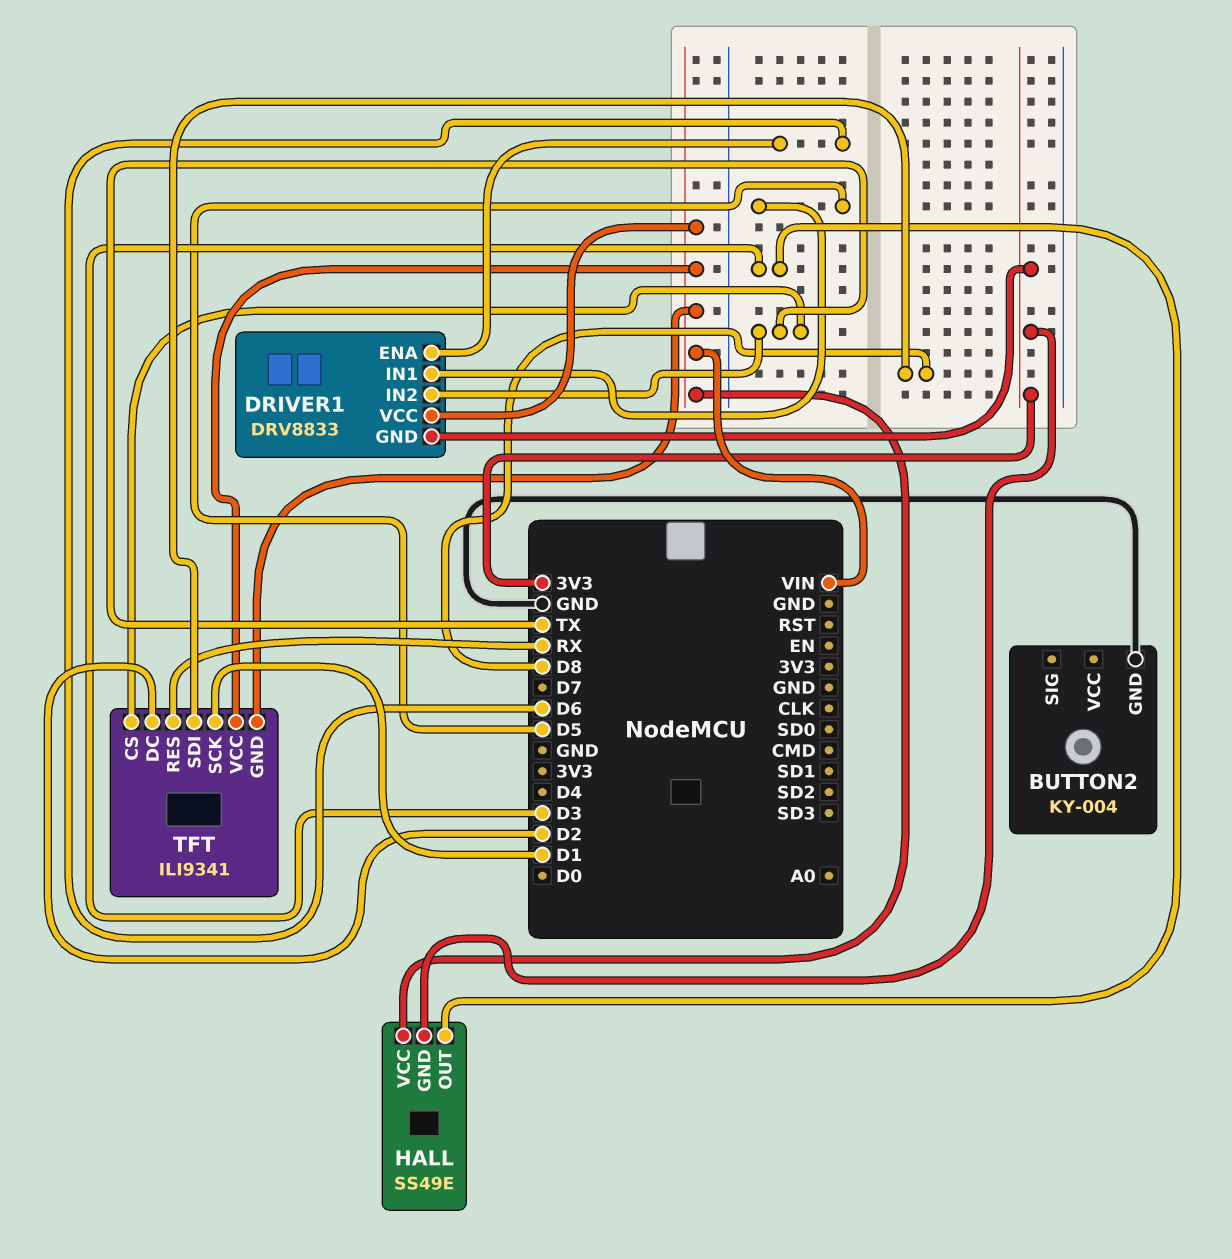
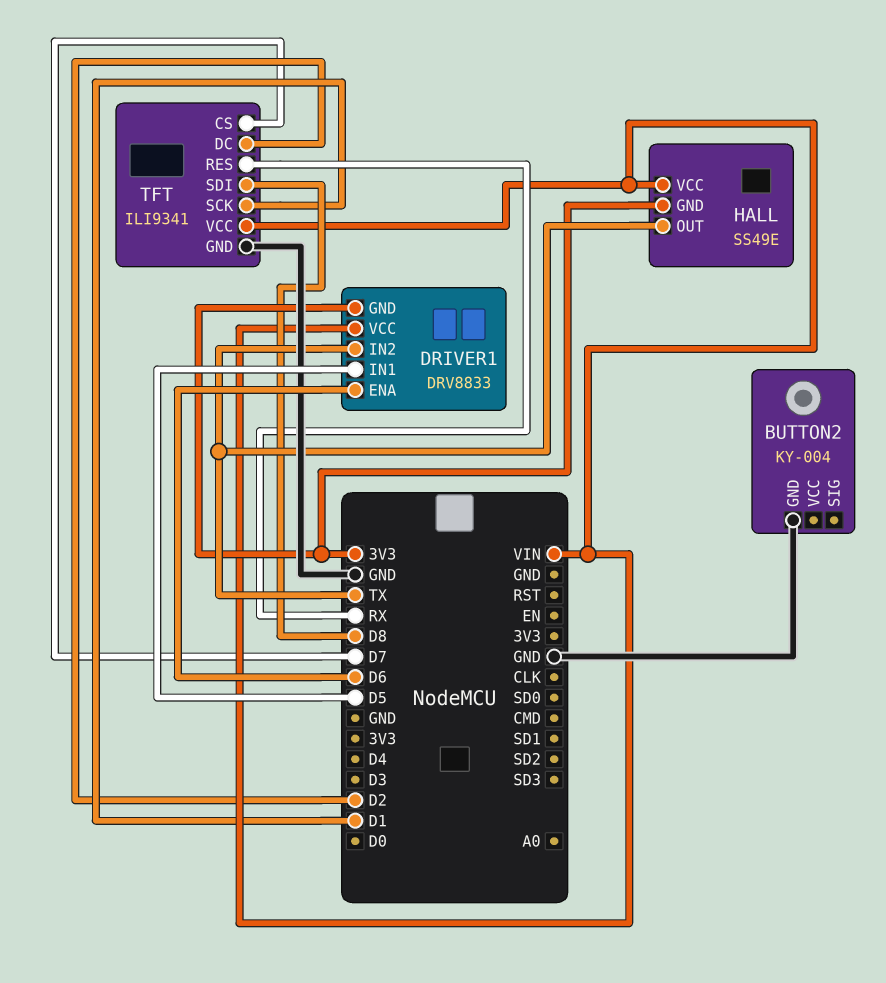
HALL pin OUT: D3 -> TX
TFT pin CS: TX -> D7
TFT pin GND: VIN -> GND

